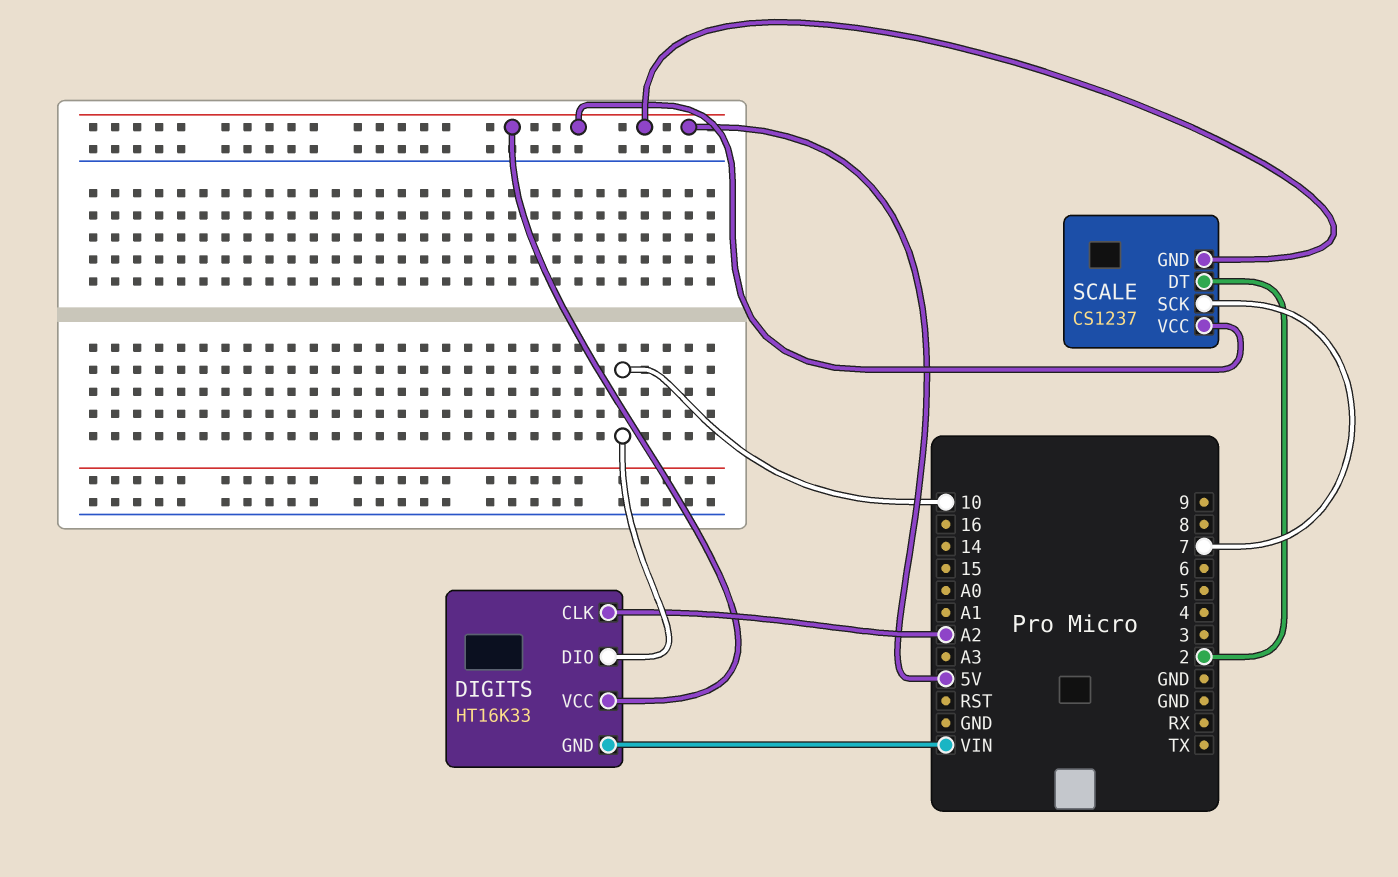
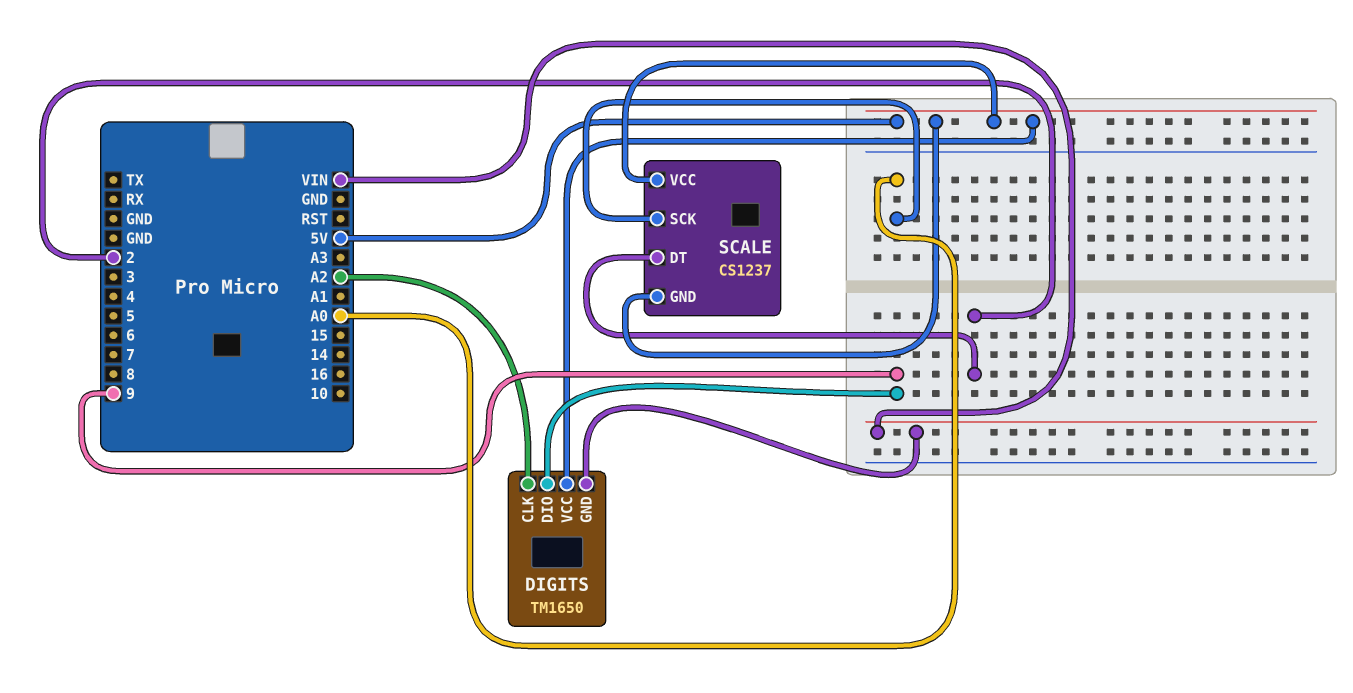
DIGITS: HT16K33 -> TM1650
DIGITS pin DIO: 10 -> 9
SCALE pin SCK: 7 -> A0

